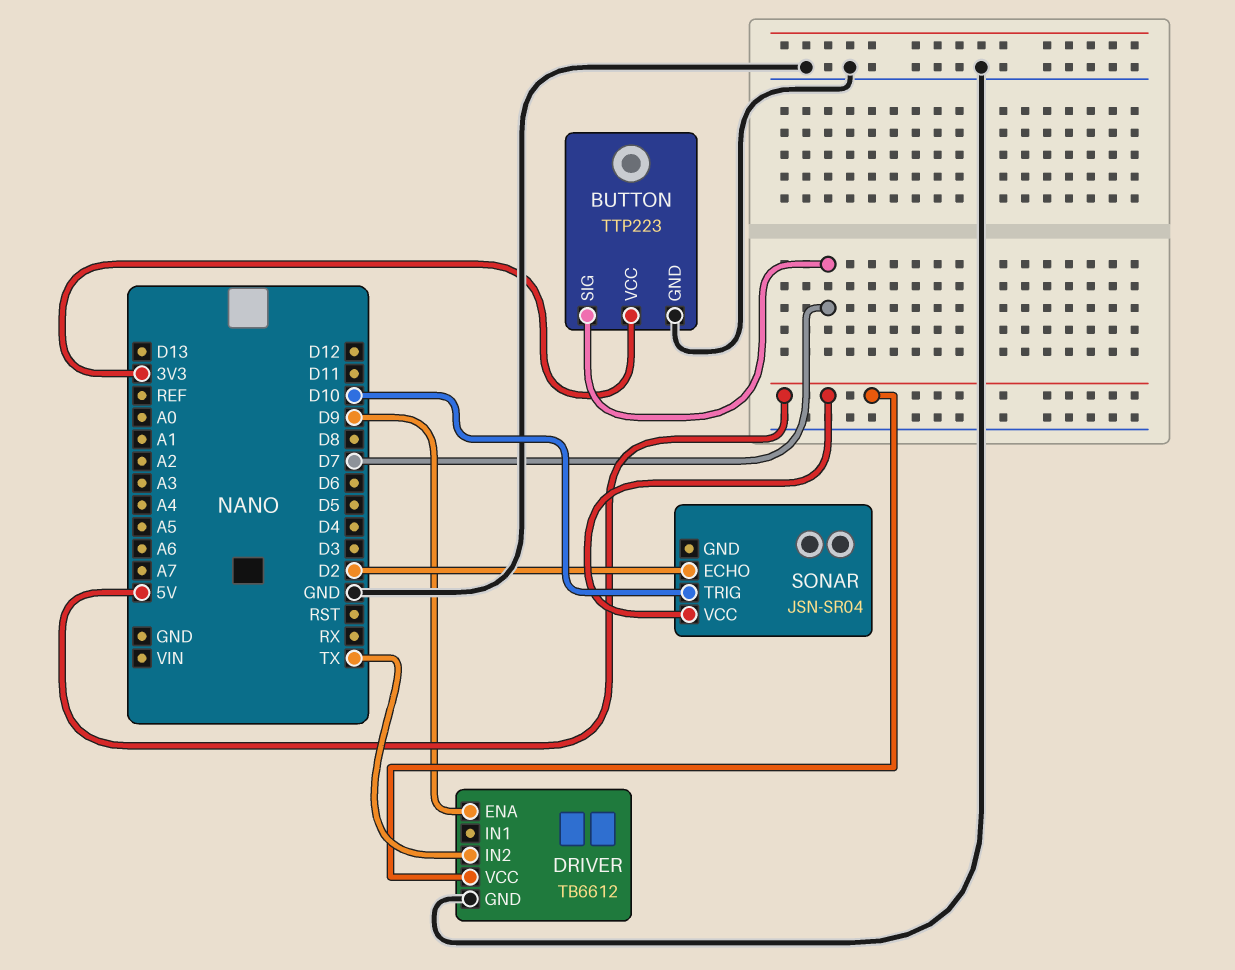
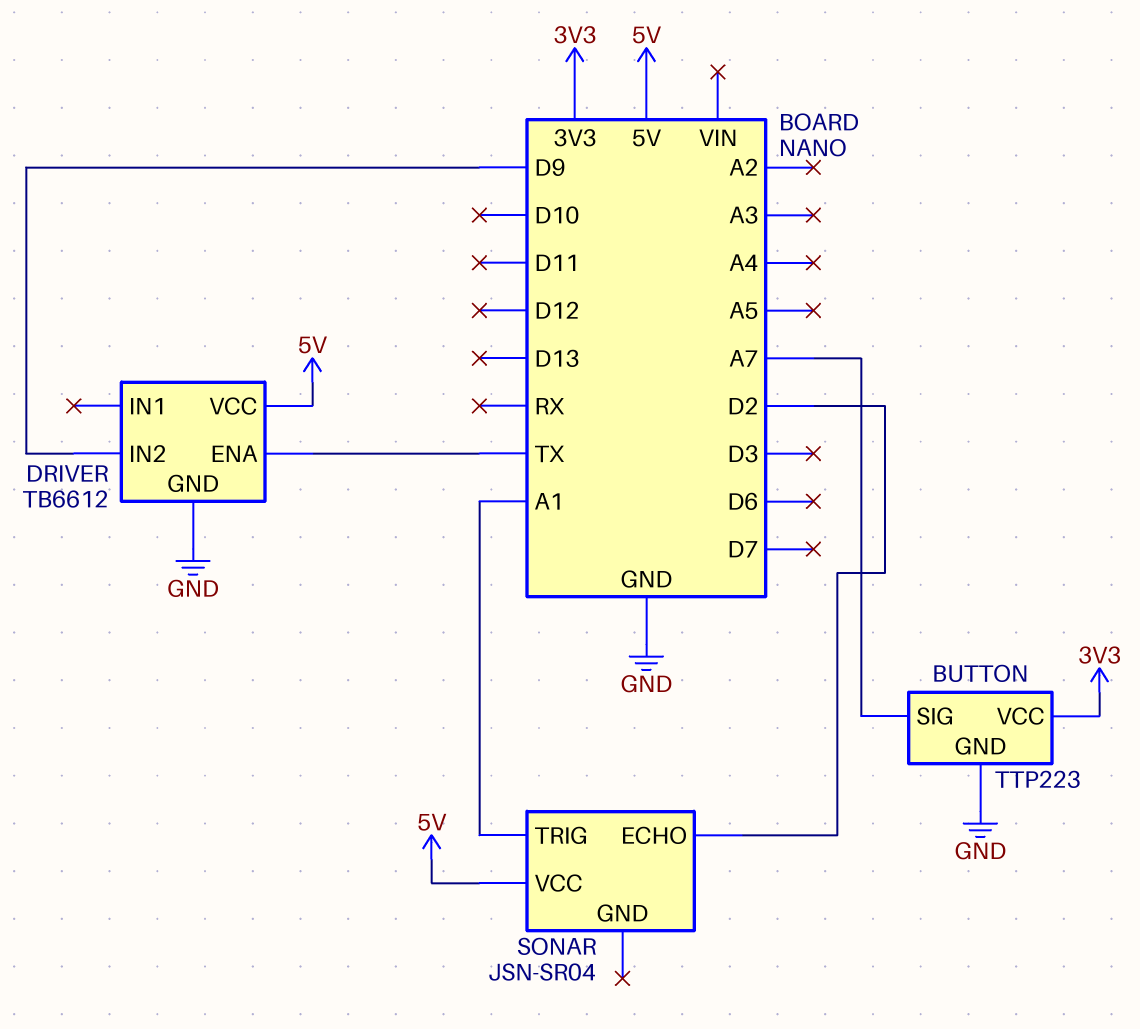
BUTTON pin SIG: D7 -> A7
DRIVER pin ENA: D9 -> TX
DRIVER pin IN2: TX -> D9
SONAR pin TRIG: D10 -> A1

